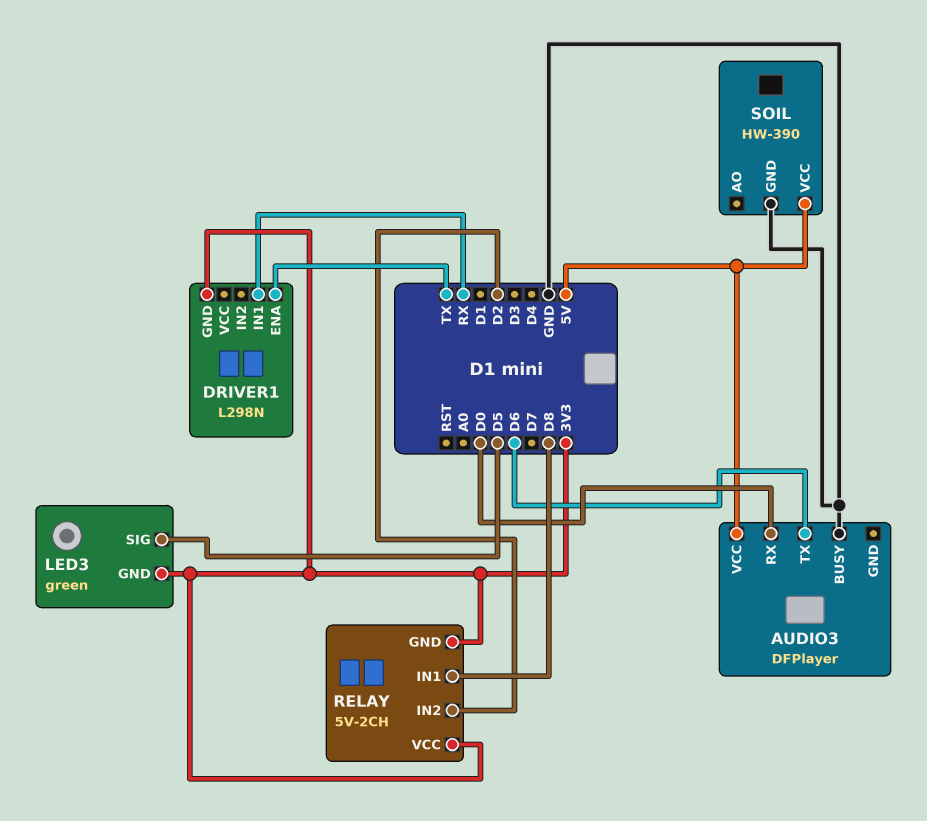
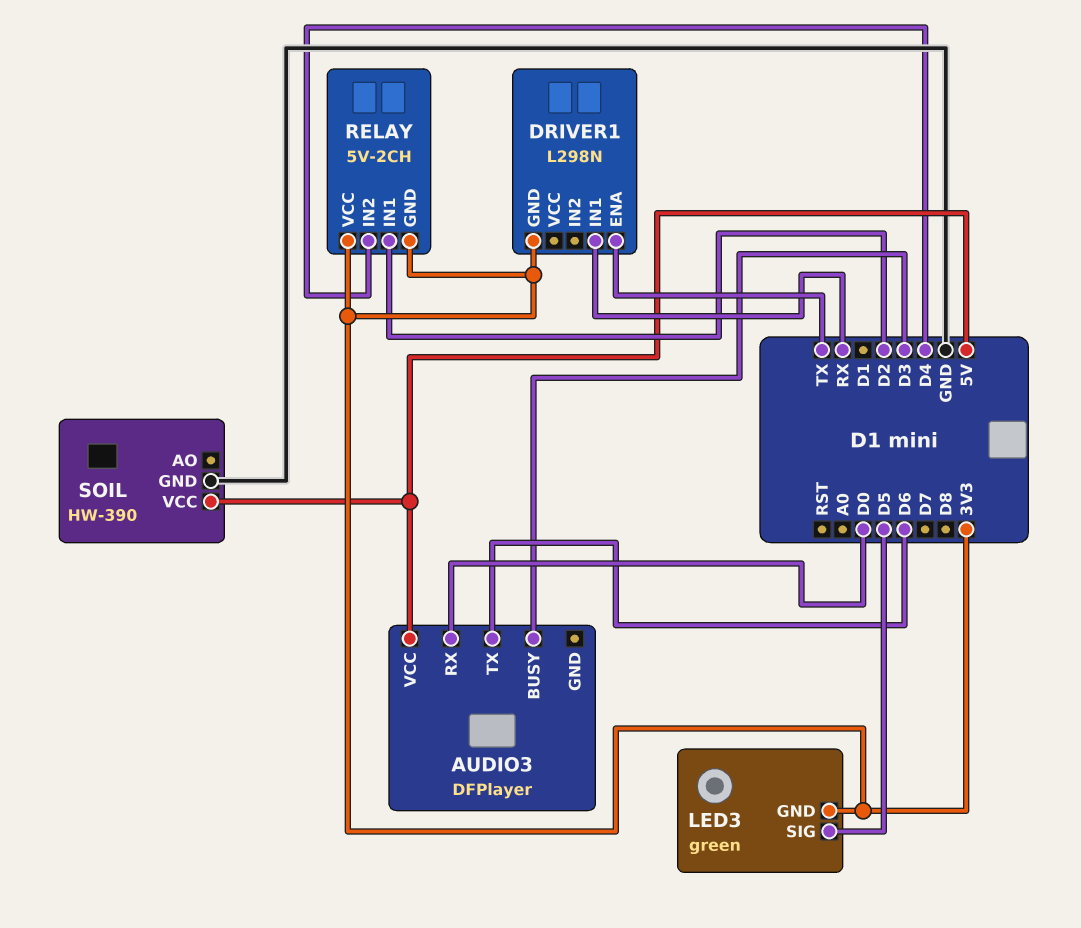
AUDIO3 pin BUSY: GND -> D3
RELAY pin IN1: D8 -> D2
RELAY pin IN2: D2 -> D4

